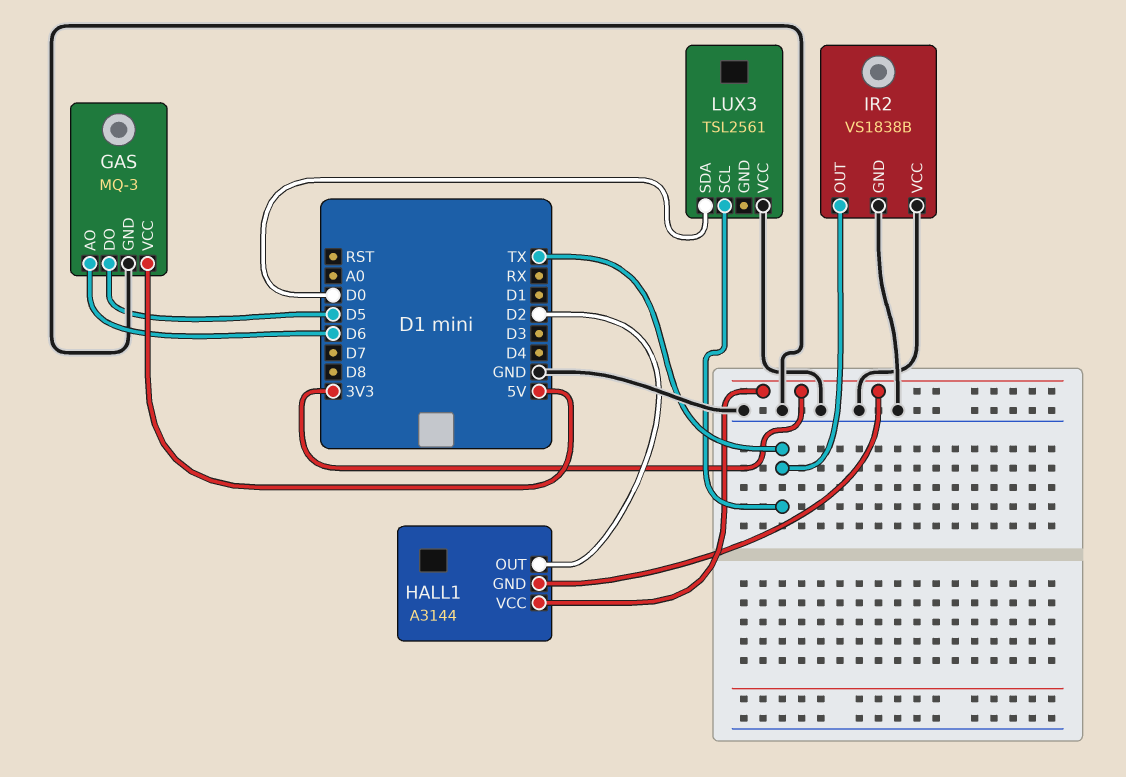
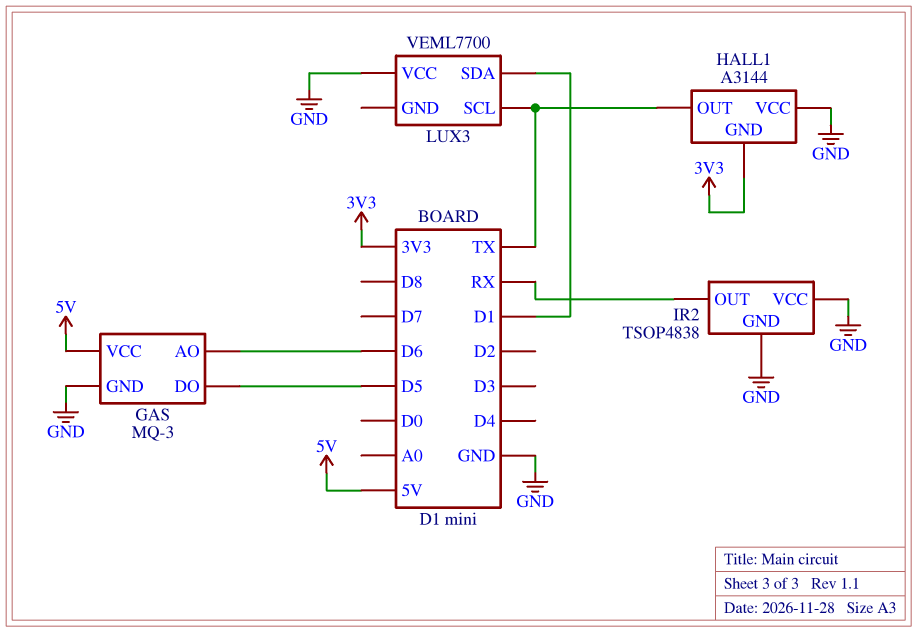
HALL1 pin OUT: D2 -> TX
HALL1 pin VCC: 3V3 -> GND
IR2: VS1838B -> TSOP4838
IR2 pin OUT: TX -> RX
LUX3: TSL2561 -> VEML7700
LUX3 pin SDA: D0 -> D1

